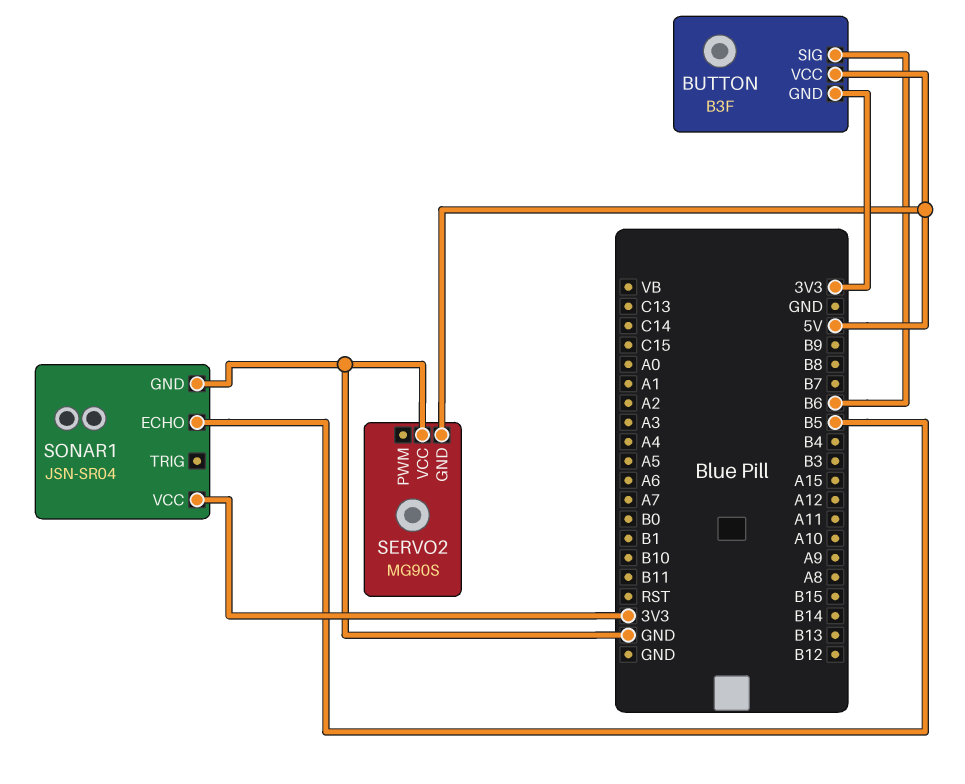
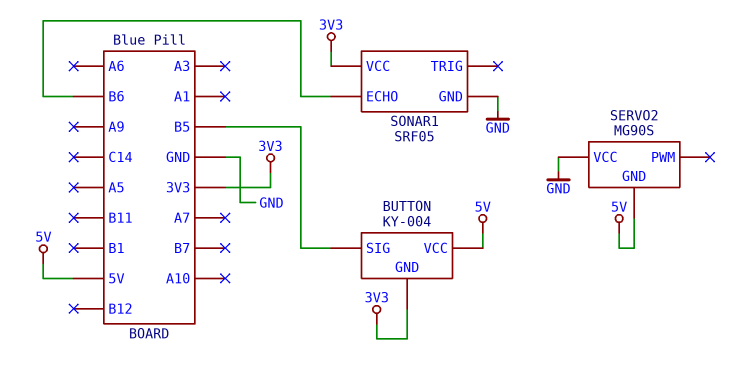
BUTTON: B3F -> KY-004
BUTTON pin SIG: B6 -> B5
SONAR1: JSN-SR04 -> SRF05
SONAR1 pin ECHO: B5 -> B6

